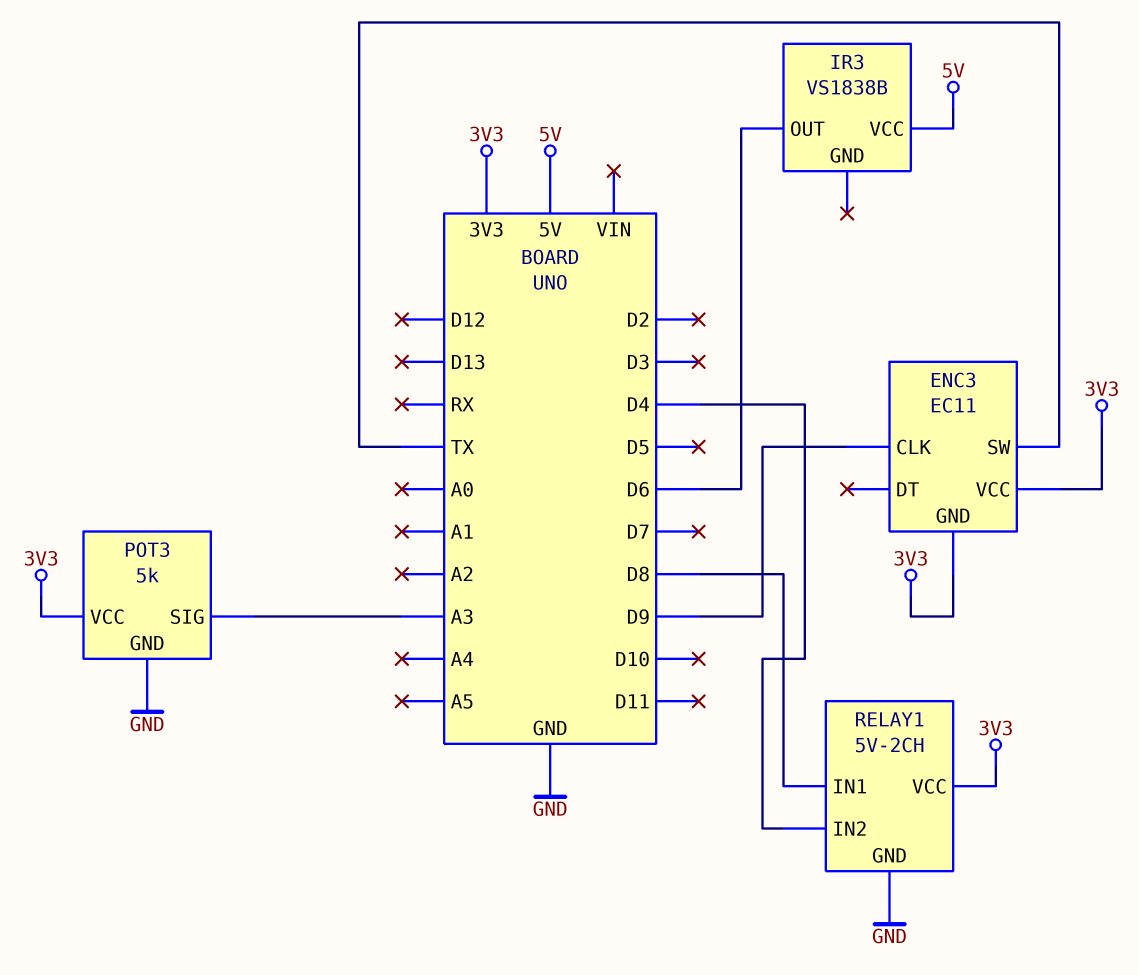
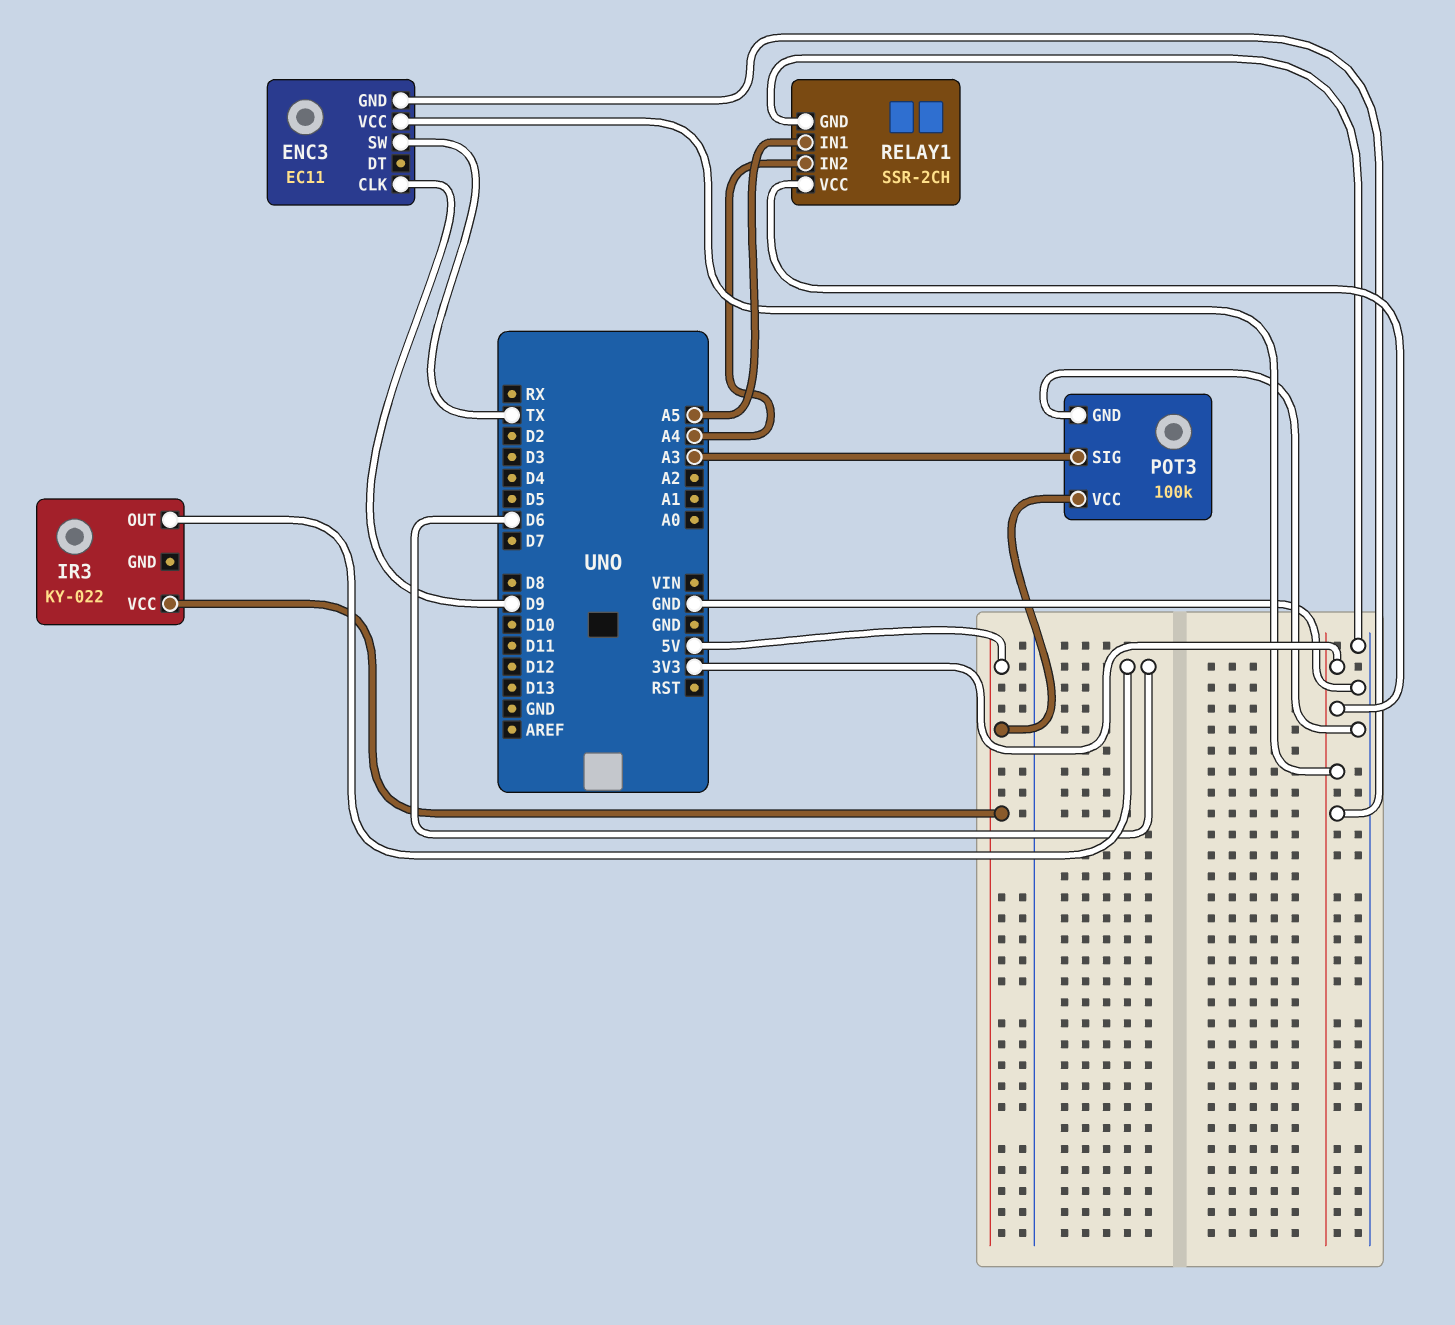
IR3: VS1838B -> KY-022
POT3: 5k -> 100k
POT3 pin VCC: 3V3 -> 5V
RELAY1: 5V-2CH -> SSR-2CH
RELAY1 pin IN1: D8 -> A5
RELAY1 pin IN2: D4 -> A4

